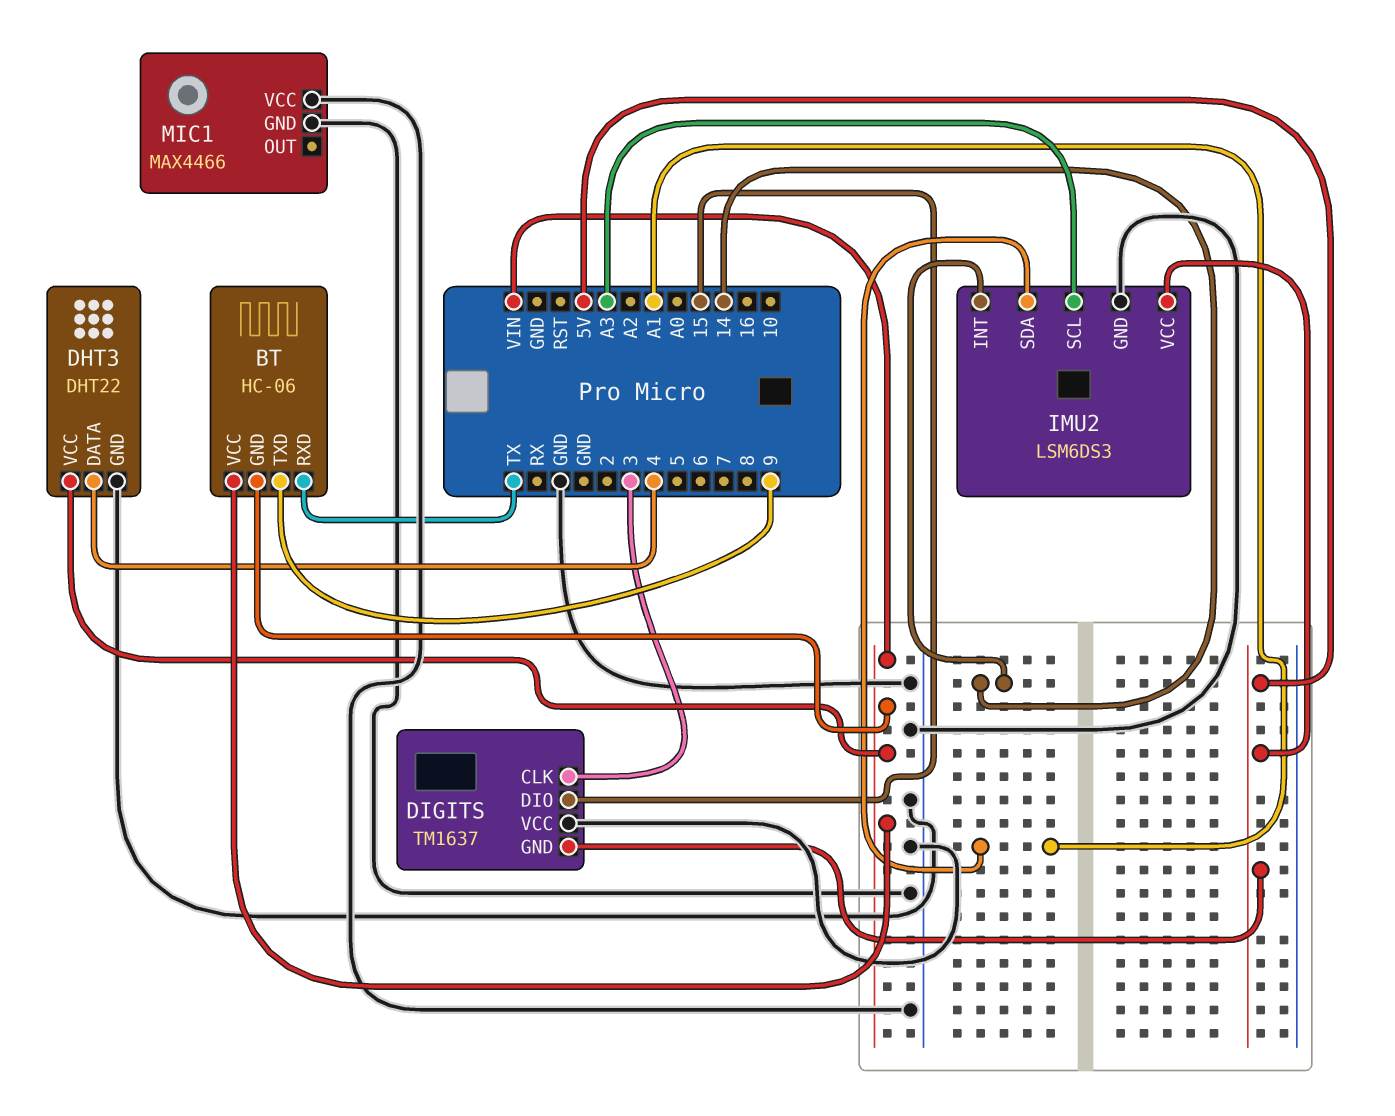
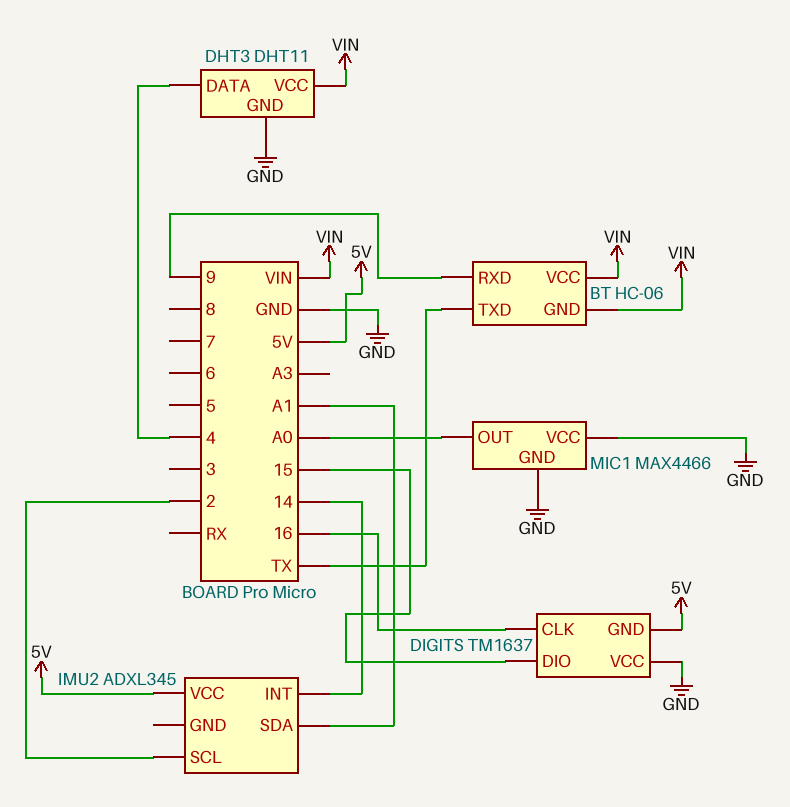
BT pin RXD: TX -> 9
BT pin TXD: 9 -> TX
DHT3: DHT22 -> DHT11
DIGITS pin CLK: 3 -> 16
IMU2: LSM6DS3 -> ADXL345
IMU2 pin GND: GND -> none
IMU2 pin SCL: A3 -> 2
MIC1 pin OUT: none -> A0

